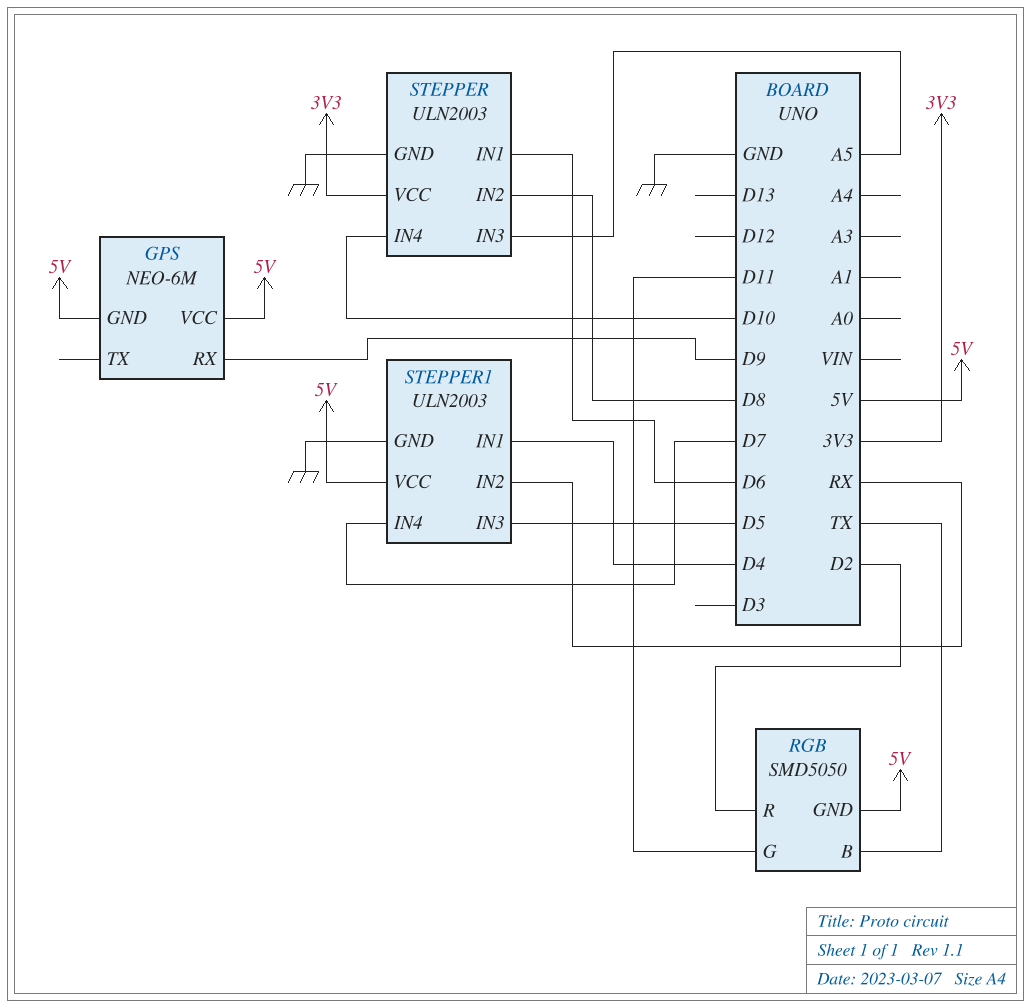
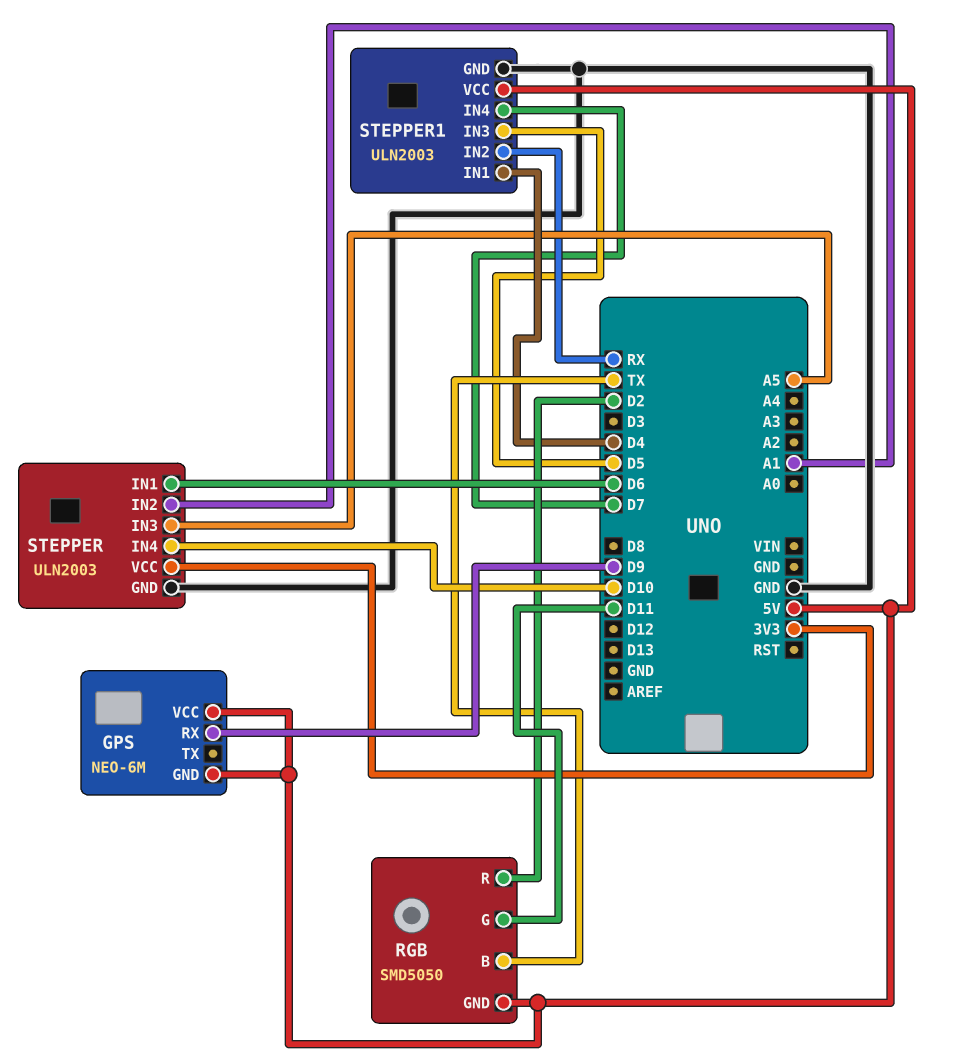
STEPPER pin IN2: D8 -> A1

